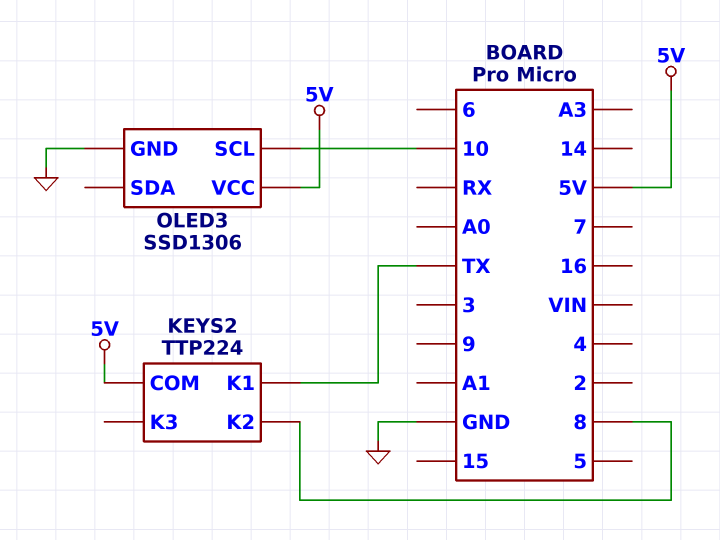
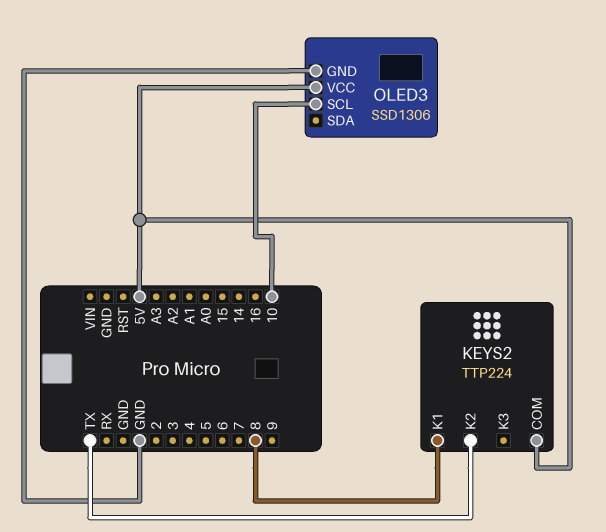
KEYS2 pin K1: TX -> 8
KEYS2 pin K2: 8 -> TX

